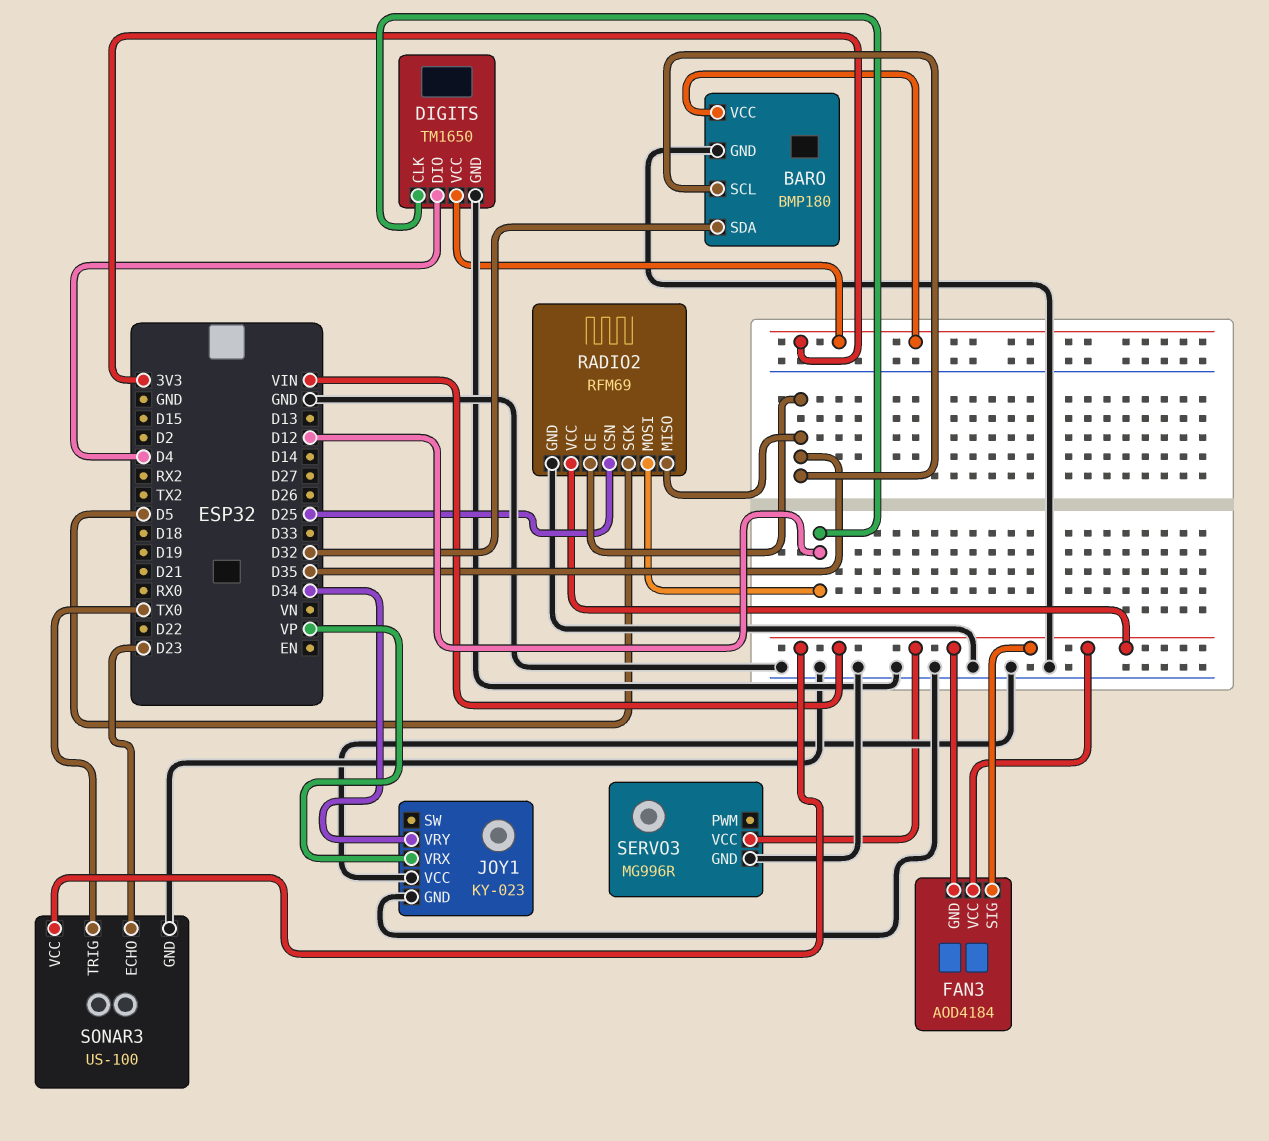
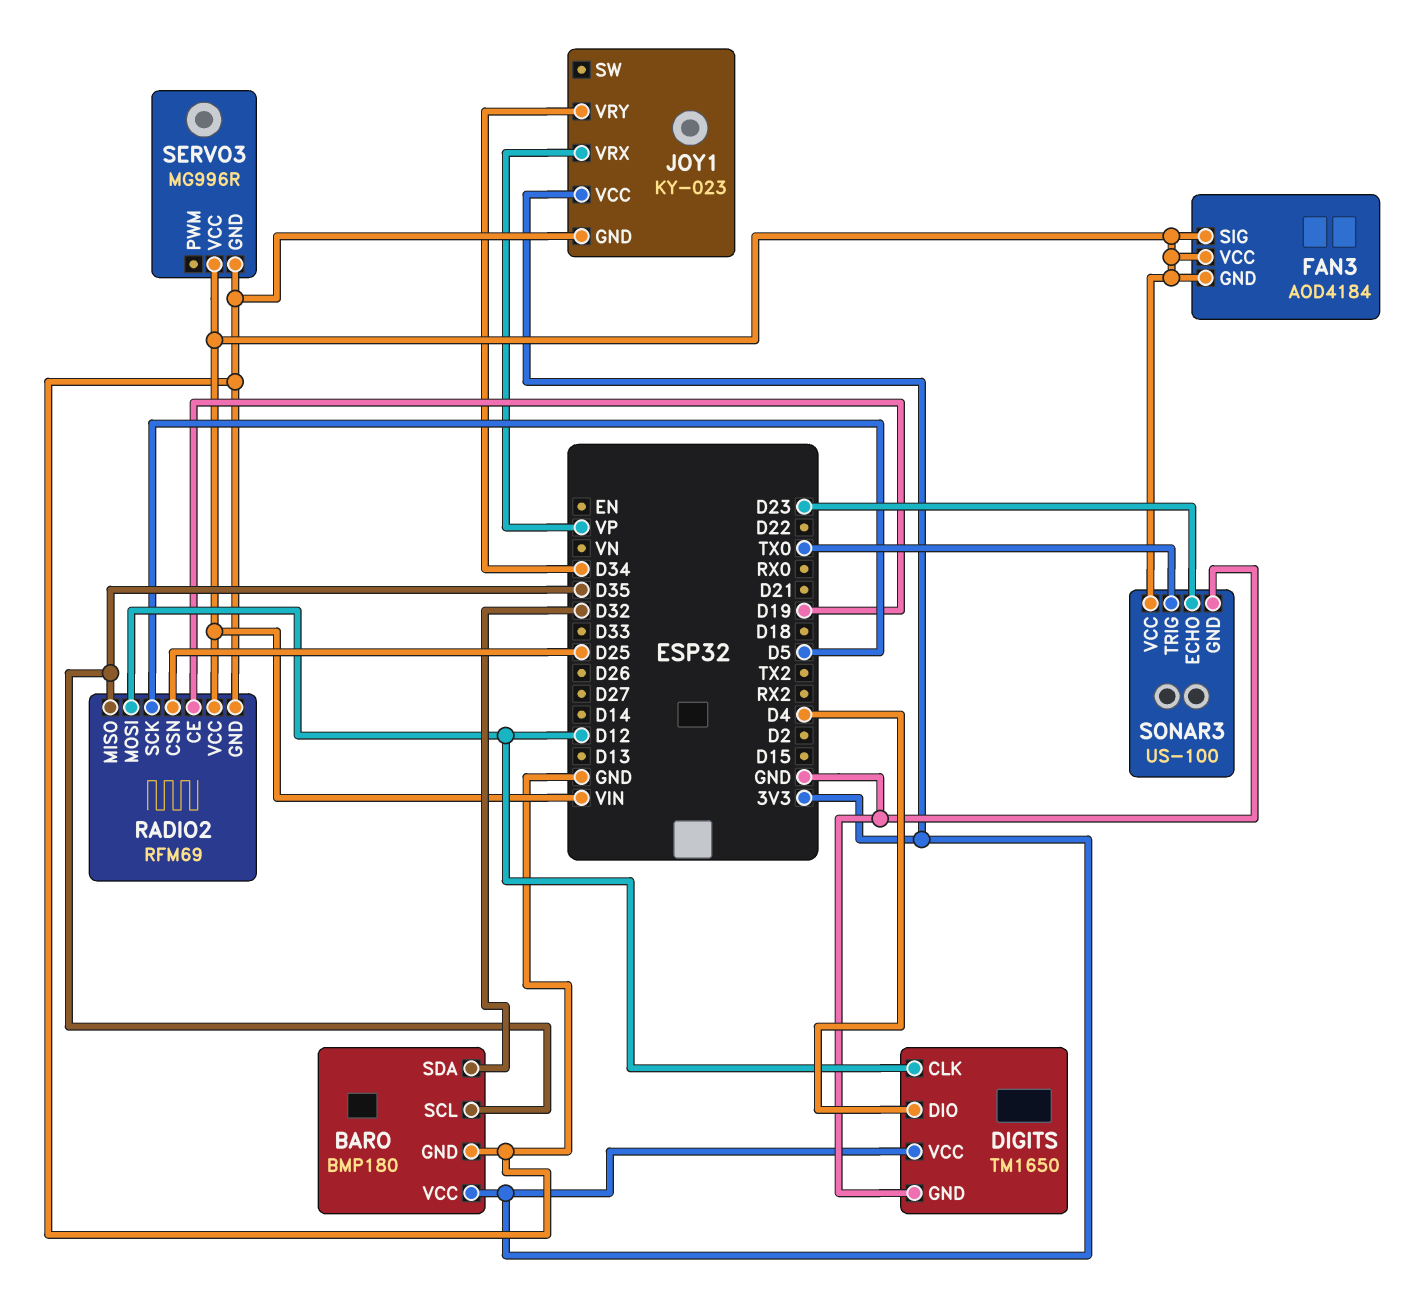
JOY1 pin VCC: GND -> 3V3
RADIO2 pin CE: D35 -> D19

